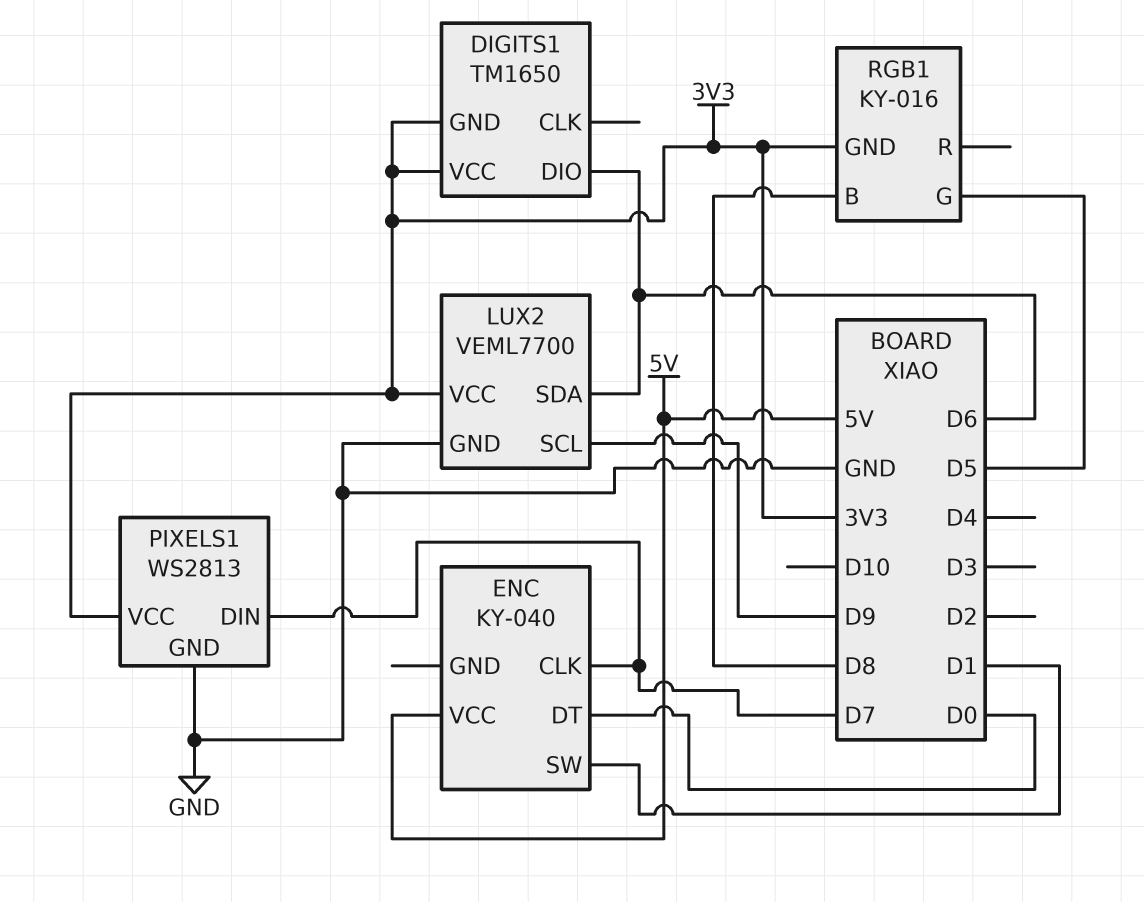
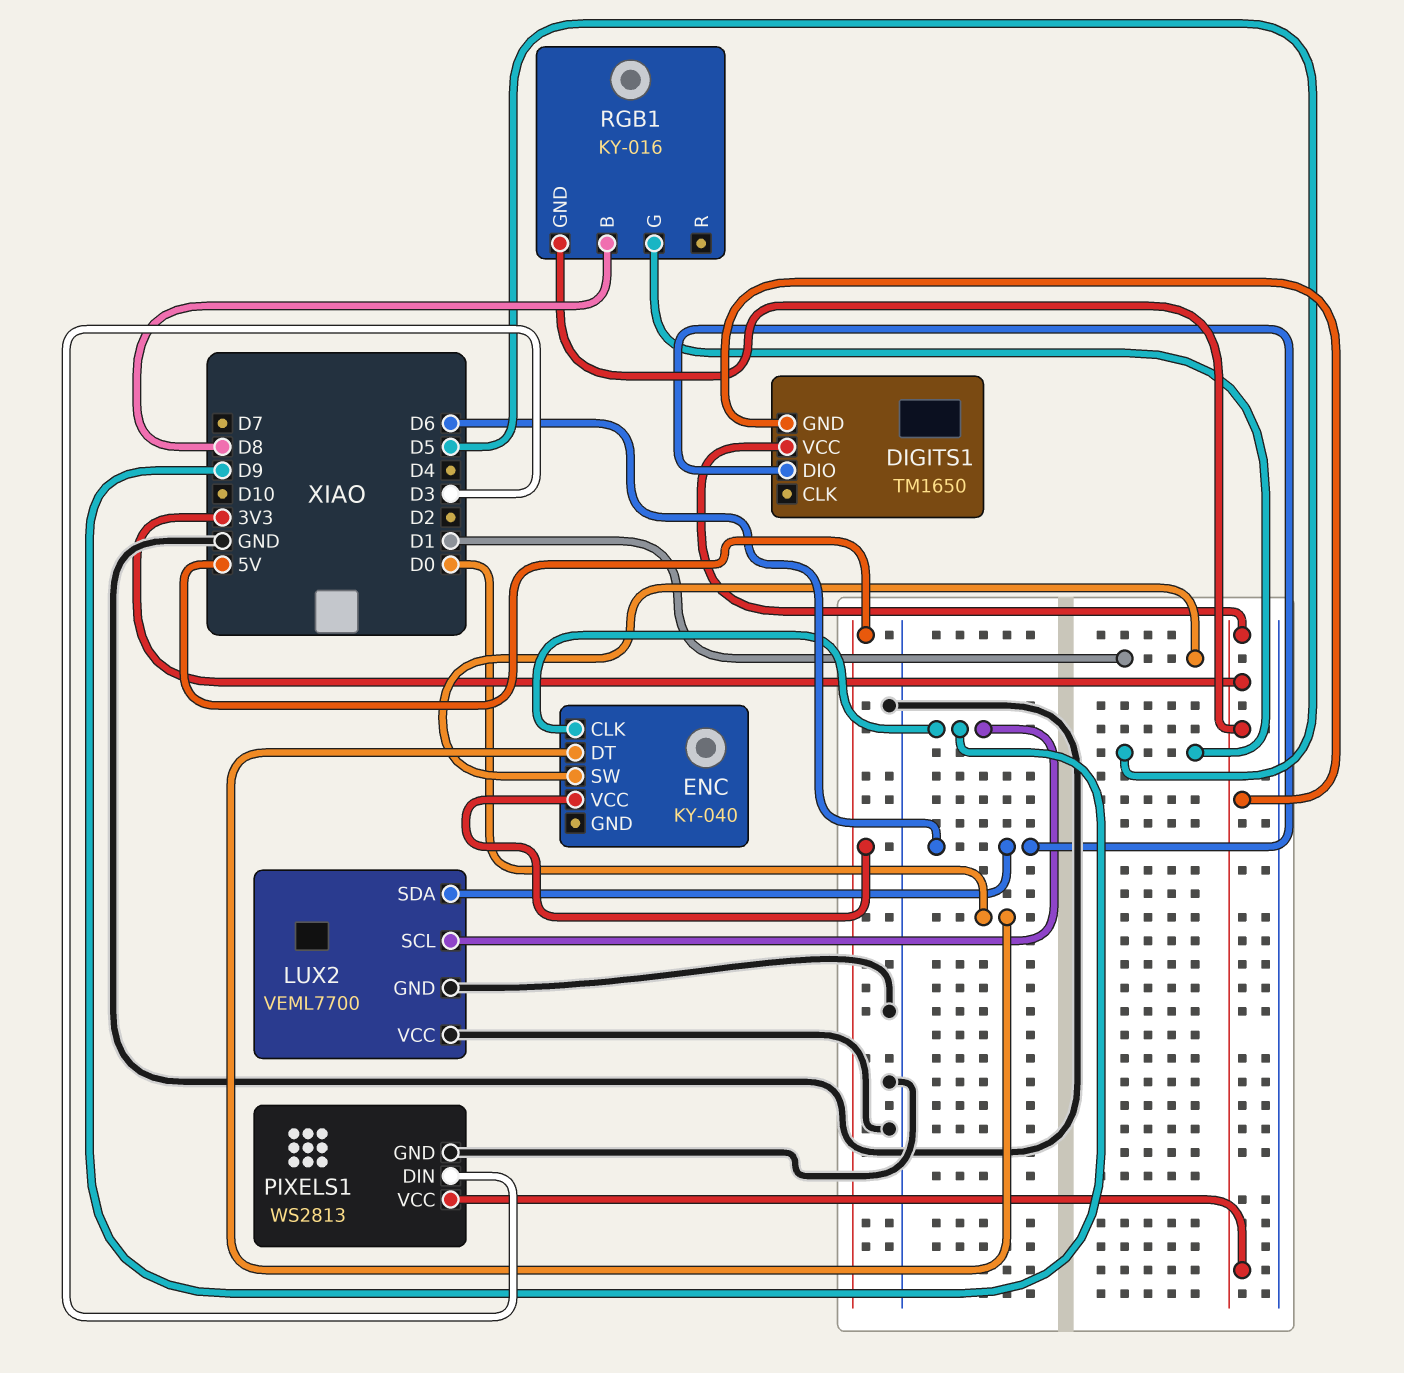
ENC pin CLK: D7 -> D9
LUX2 pin VCC: 3V3 -> GND
PIXELS1 pin DIN: D7 -> D3

